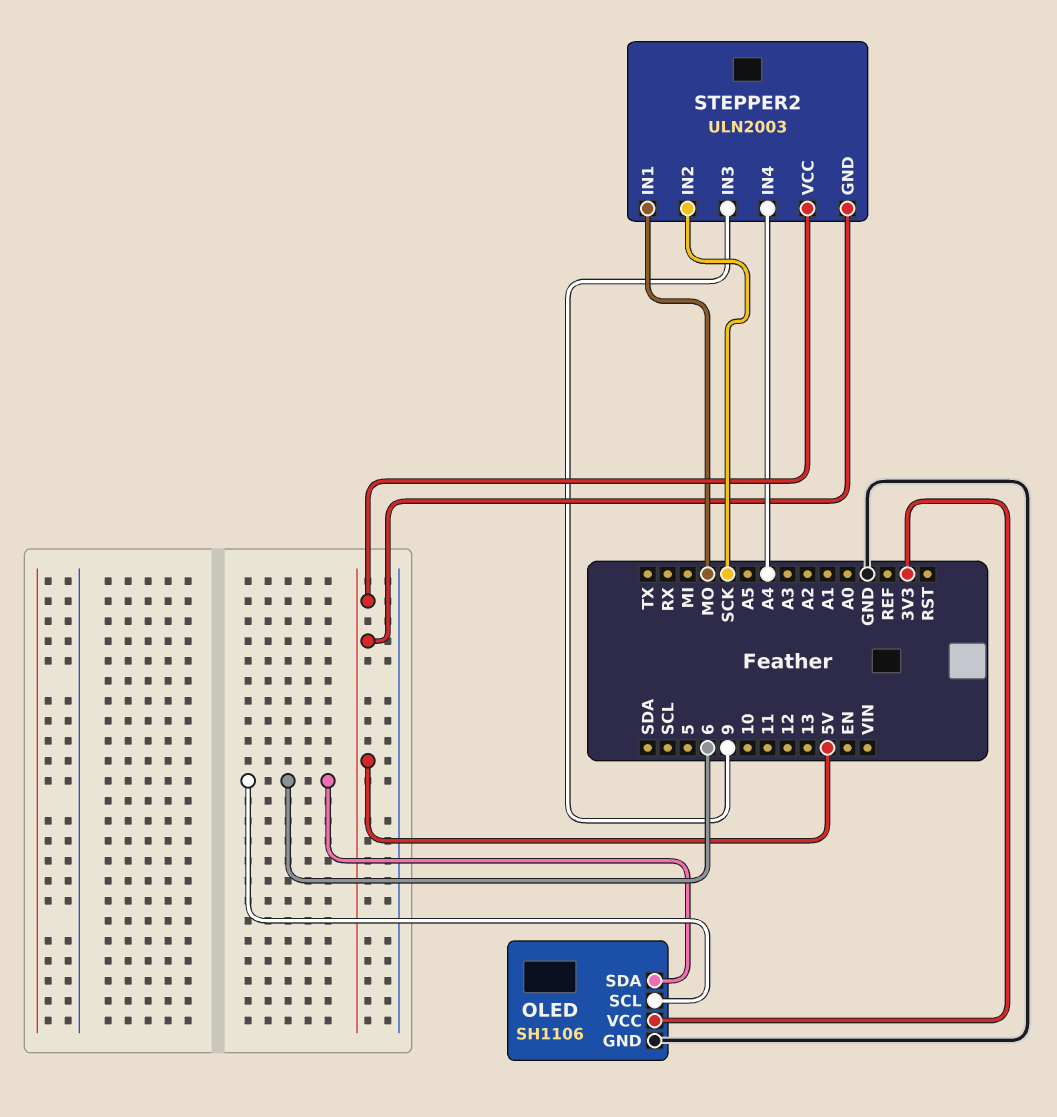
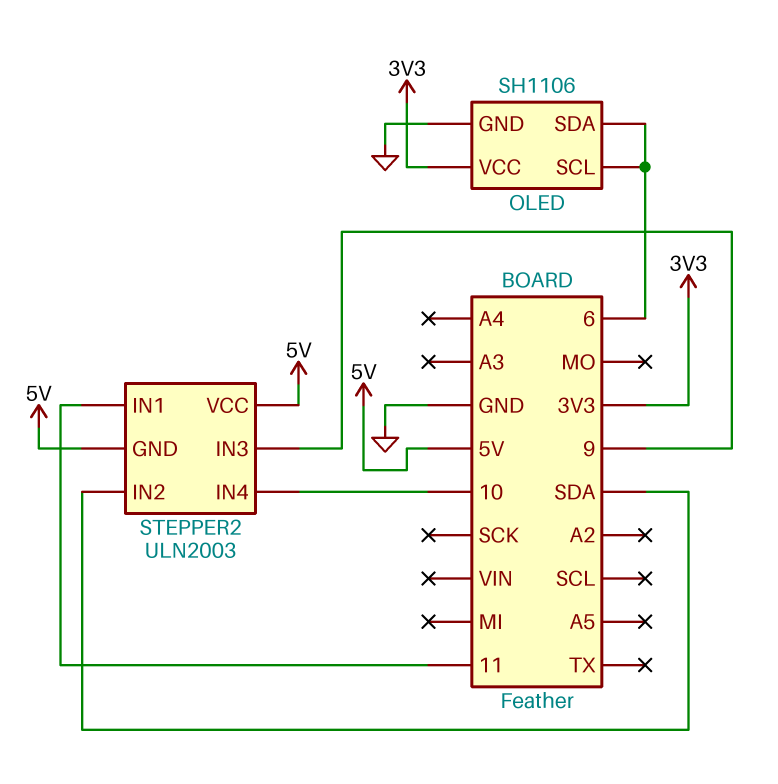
STEPPER2 pin IN1: MO -> 11
STEPPER2 pin IN2: SCK -> SDA
STEPPER2 pin IN4: A4 -> 10

